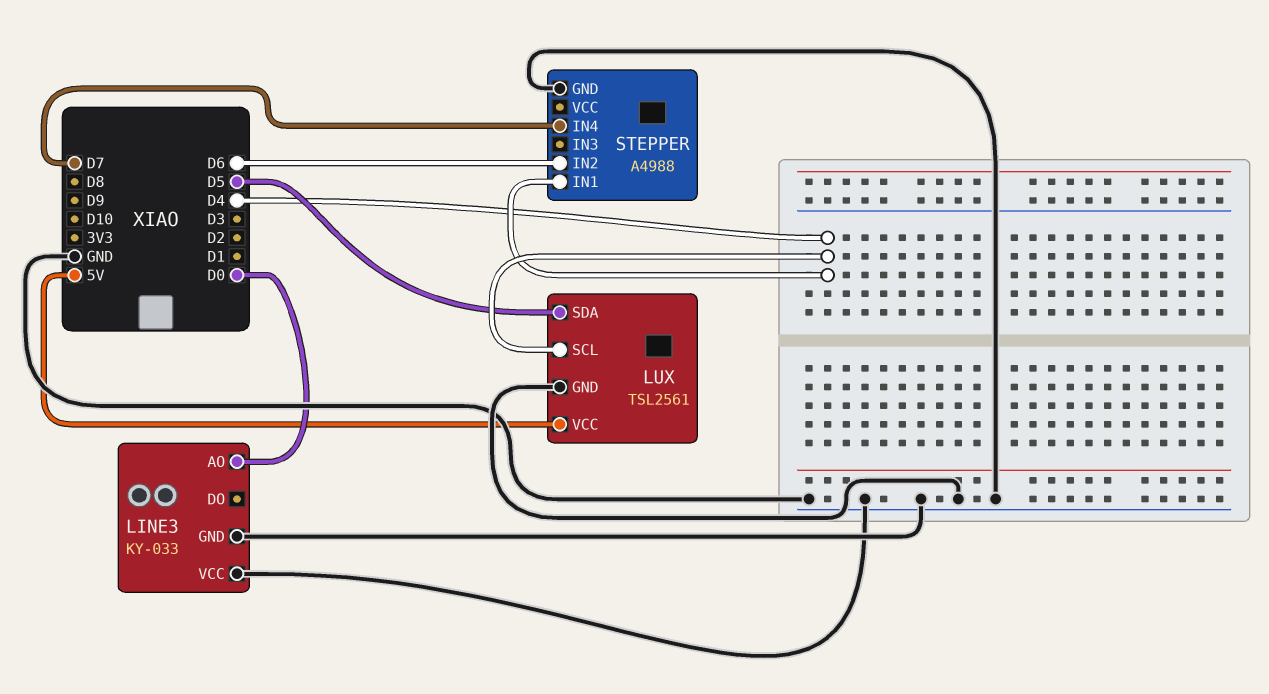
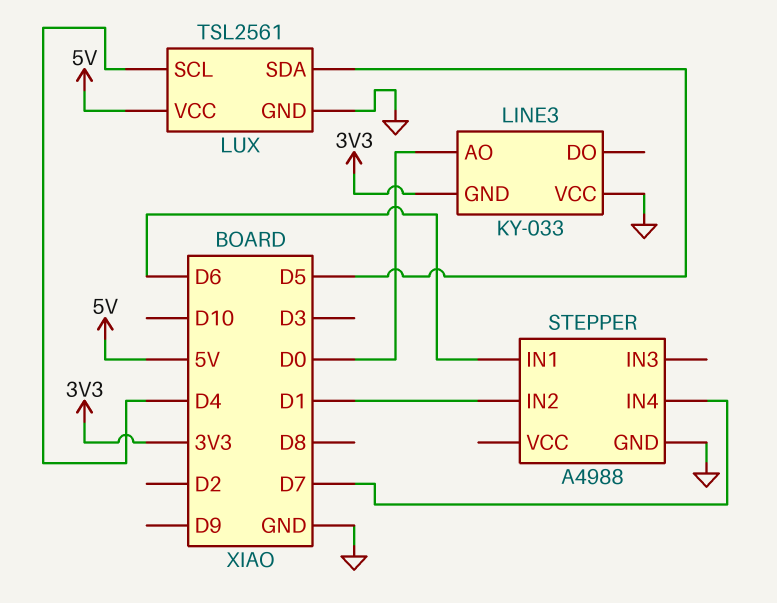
LINE3 pin GND: GND -> 3V3
STEPPER pin IN1: D4 -> D6
STEPPER pin IN2: D6 -> D1

